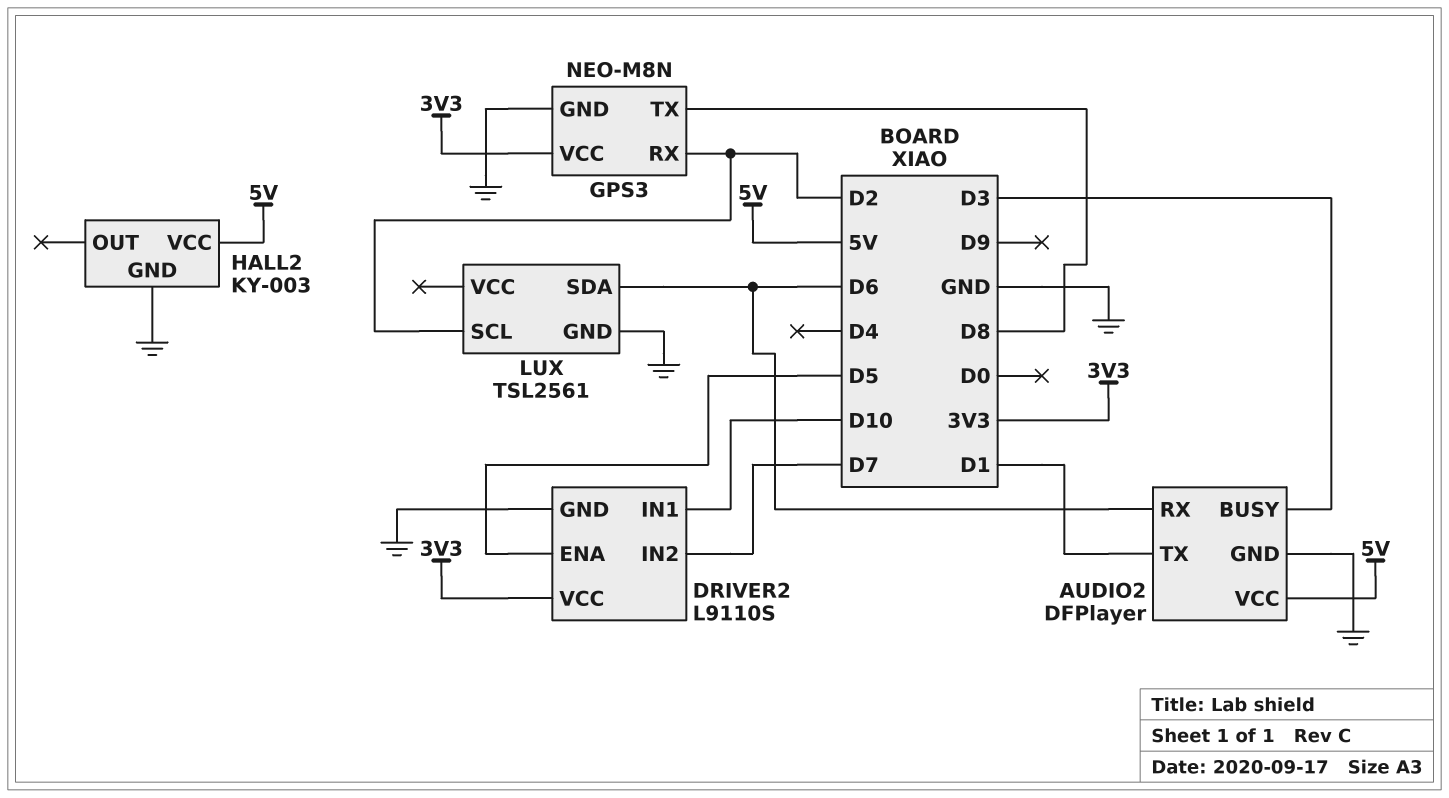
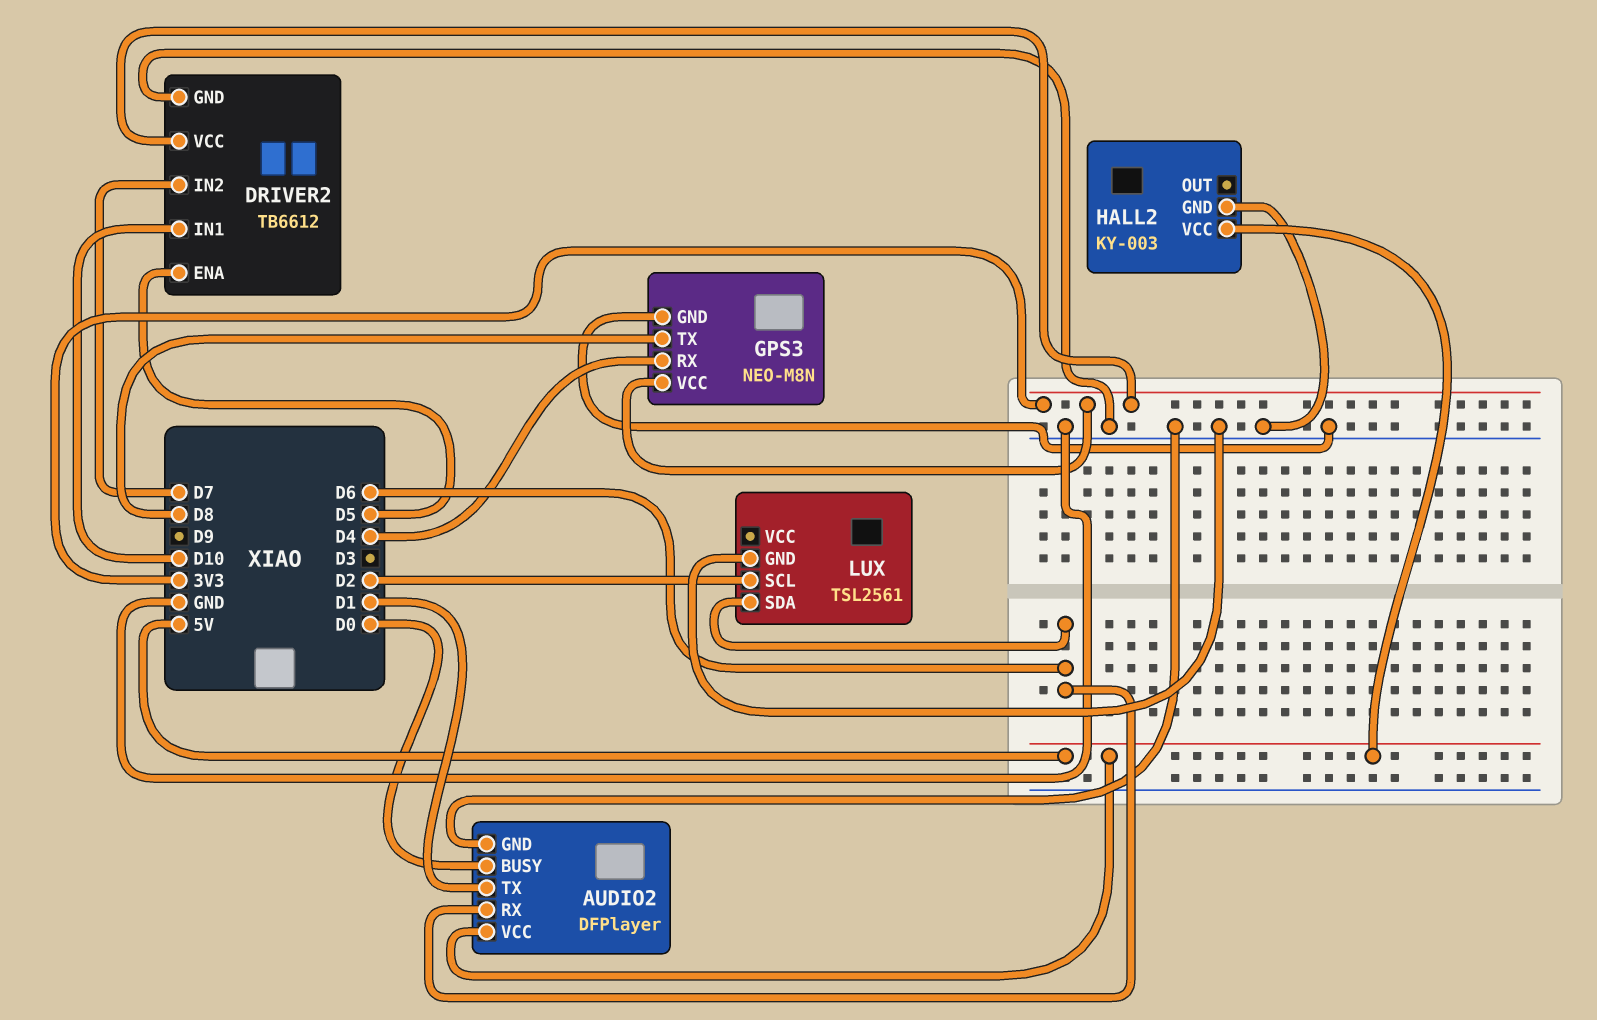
AUDIO2 pin BUSY: D3 -> D0
DRIVER2: L9110S -> TB6612
GPS3 pin RX: D2 -> D4

